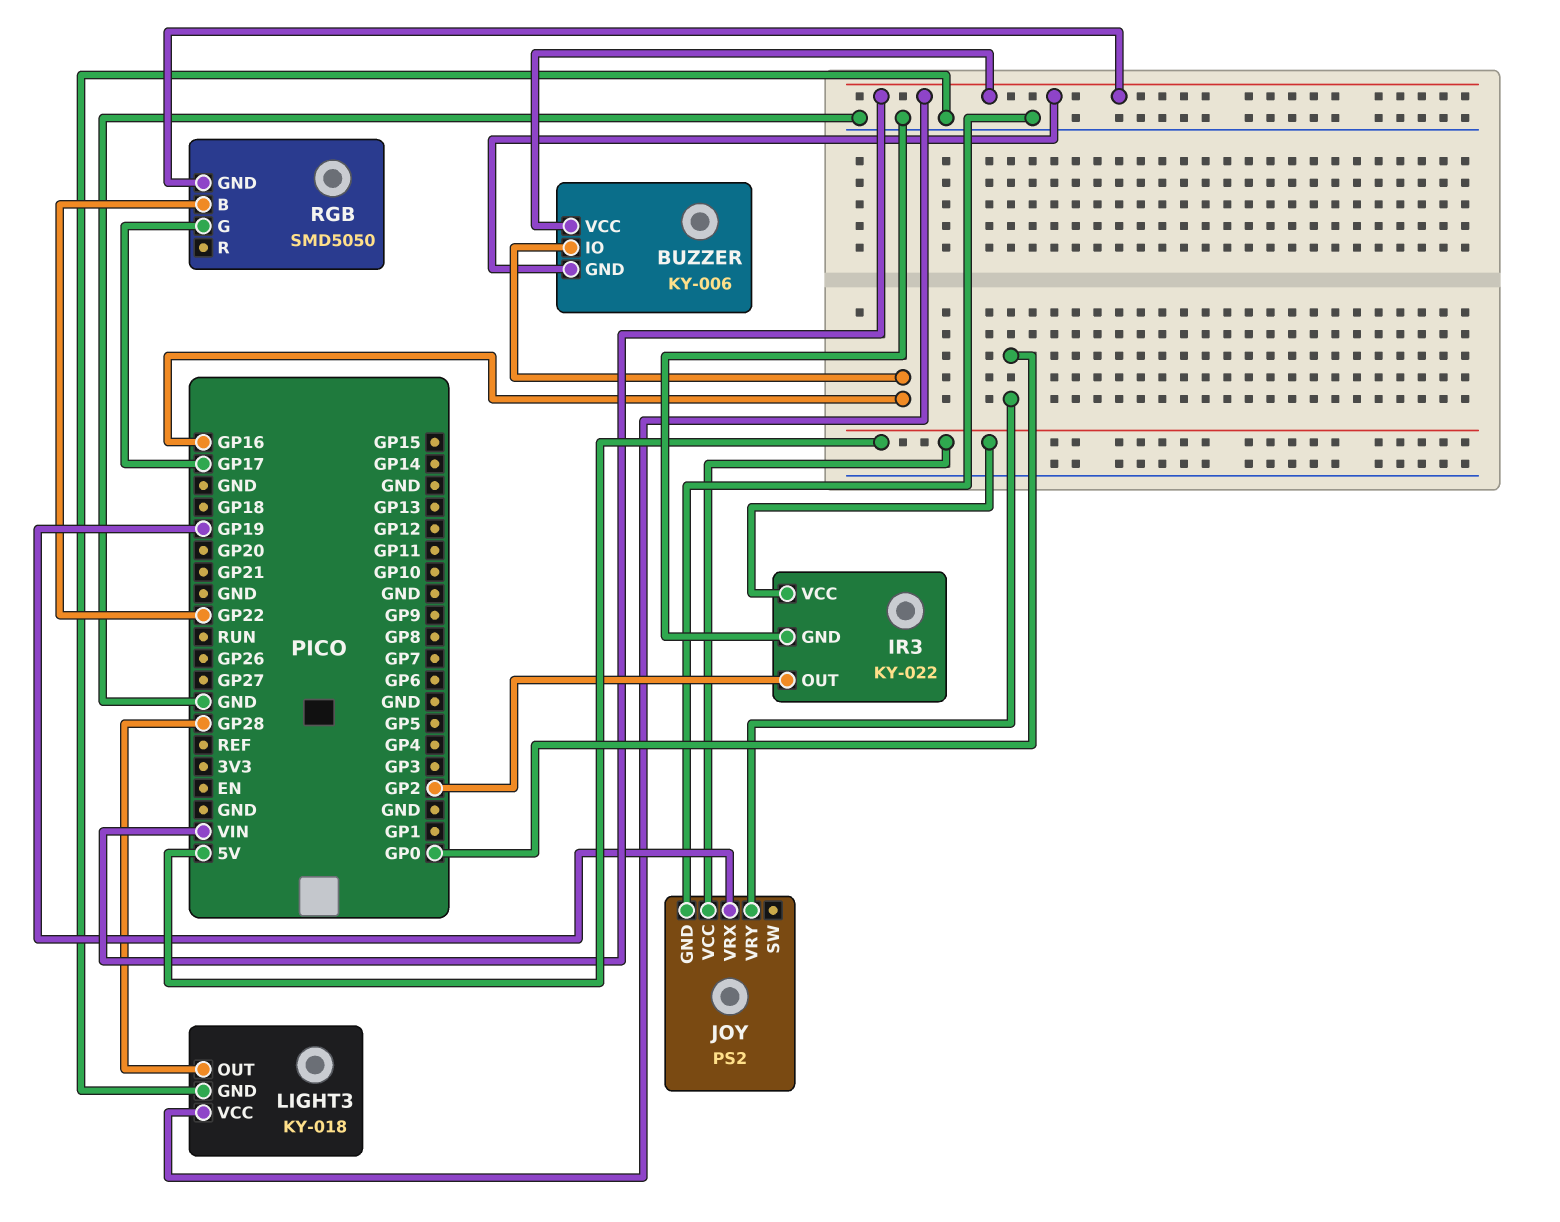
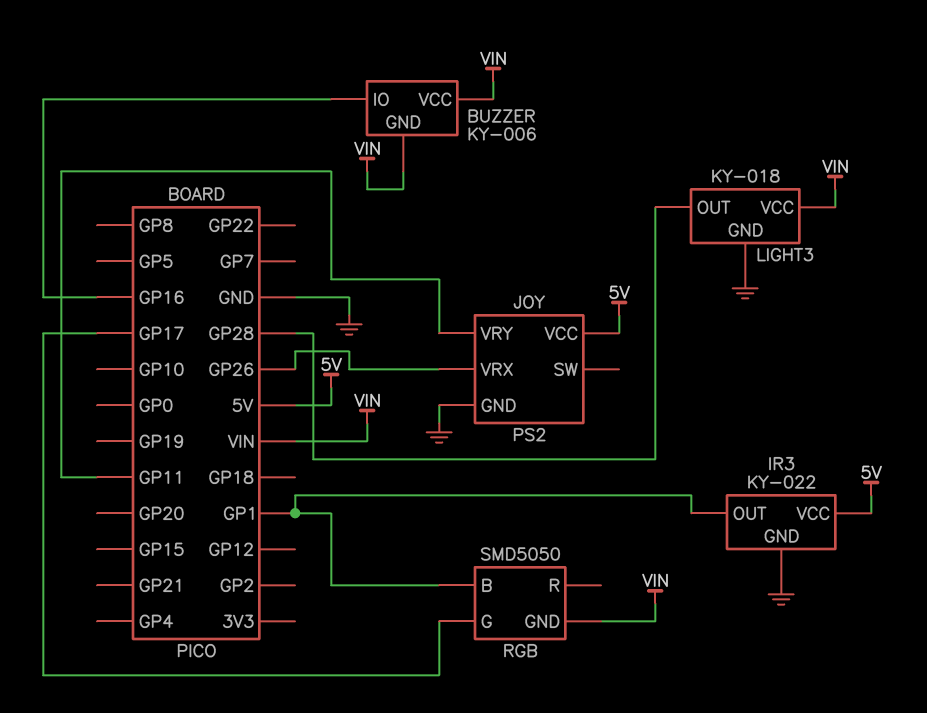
IR3 pin OUT: GP2 -> GP1
JOY pin VRX: GP19 -> GP26
JOY pin VRY: GP0 -> GP11
RGB pin B: GP22 -> GP1

